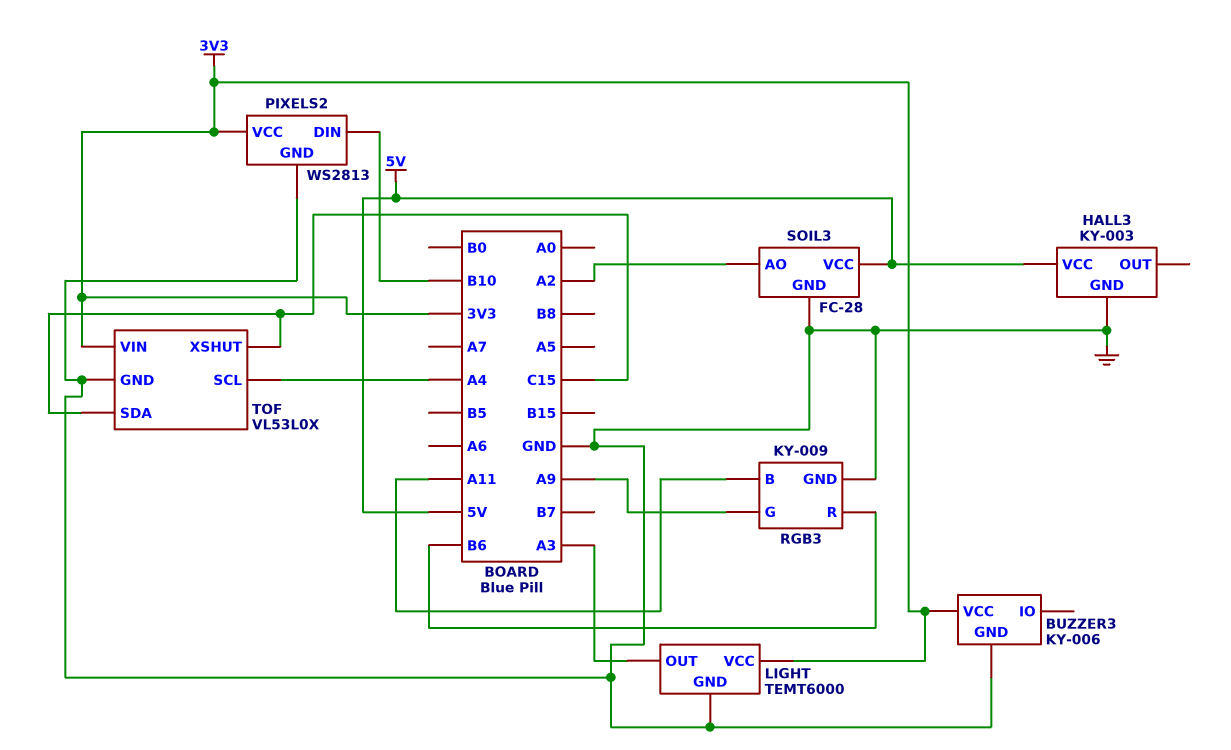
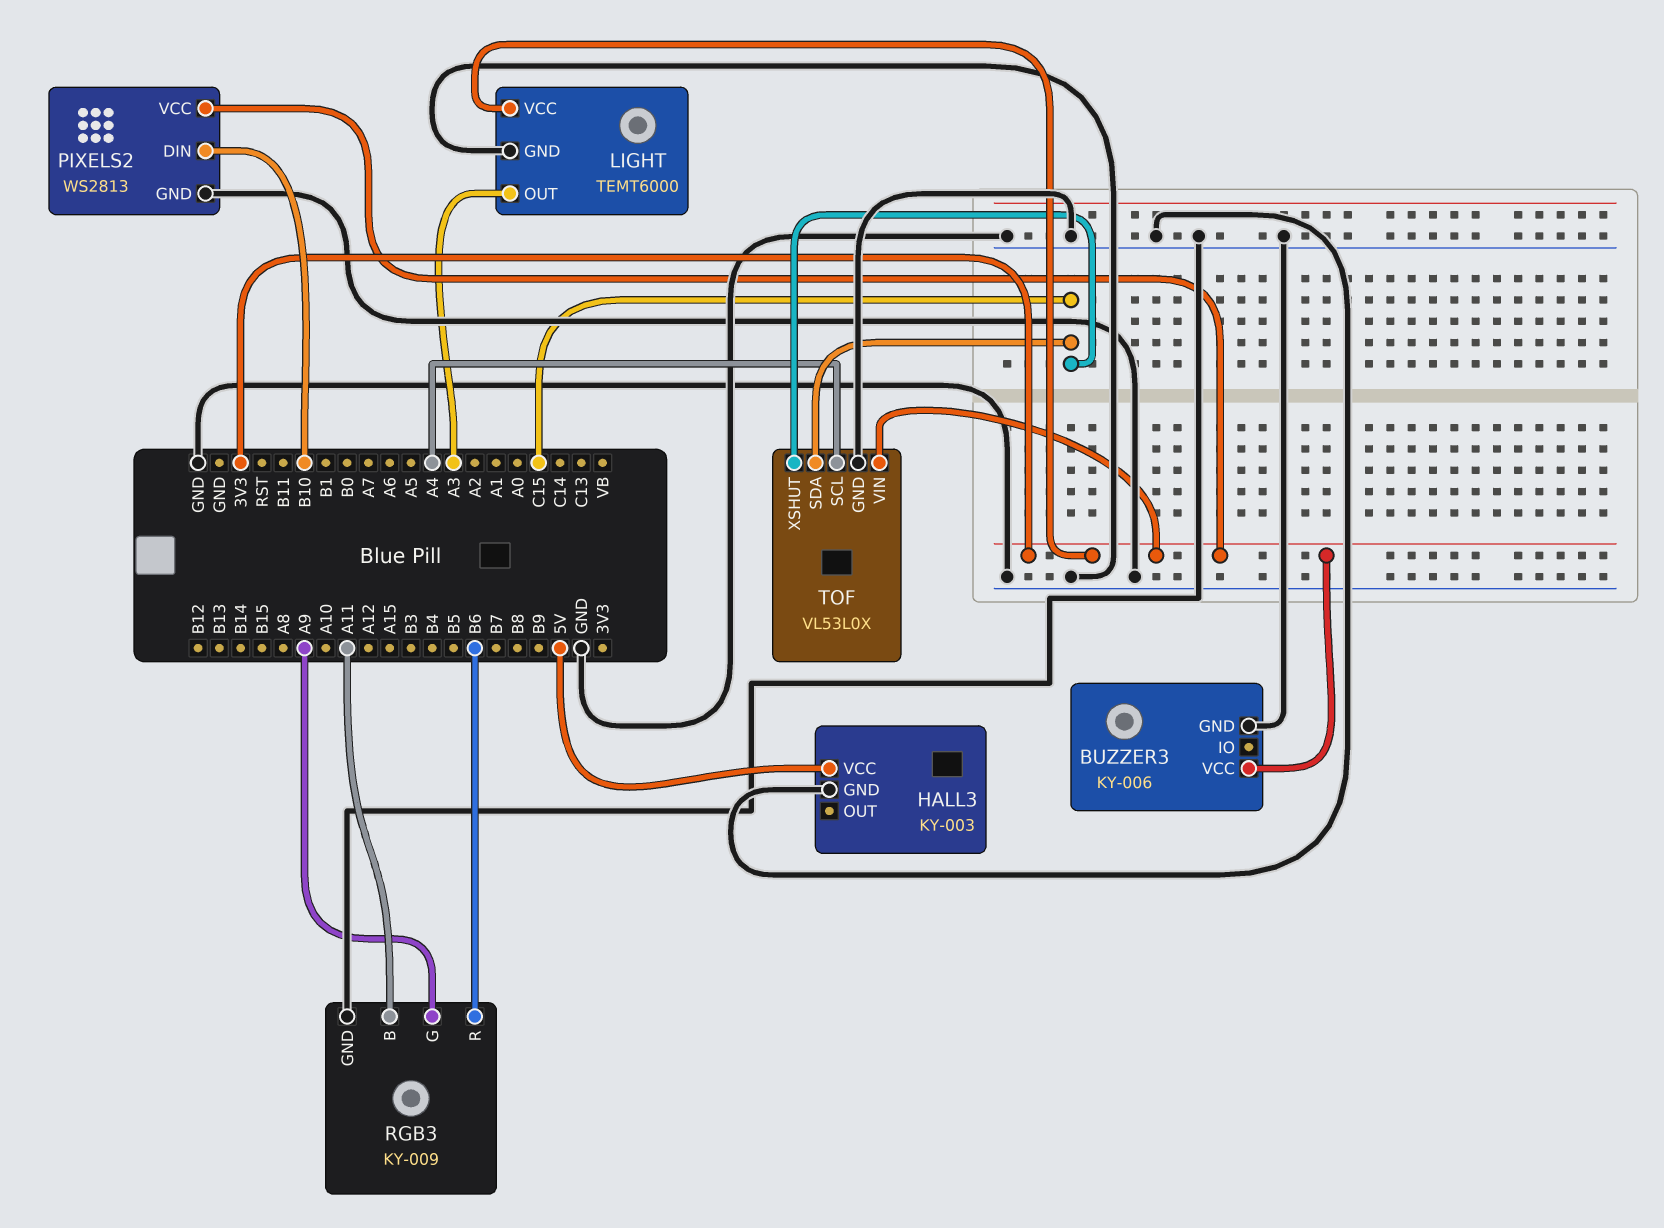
SOIL3: FC-28 -> none
SOIL3 pin AO: A2 -> none
SOIL3 pin GND: GND -> none
SOIL3 pin VCC: 5V -> none

